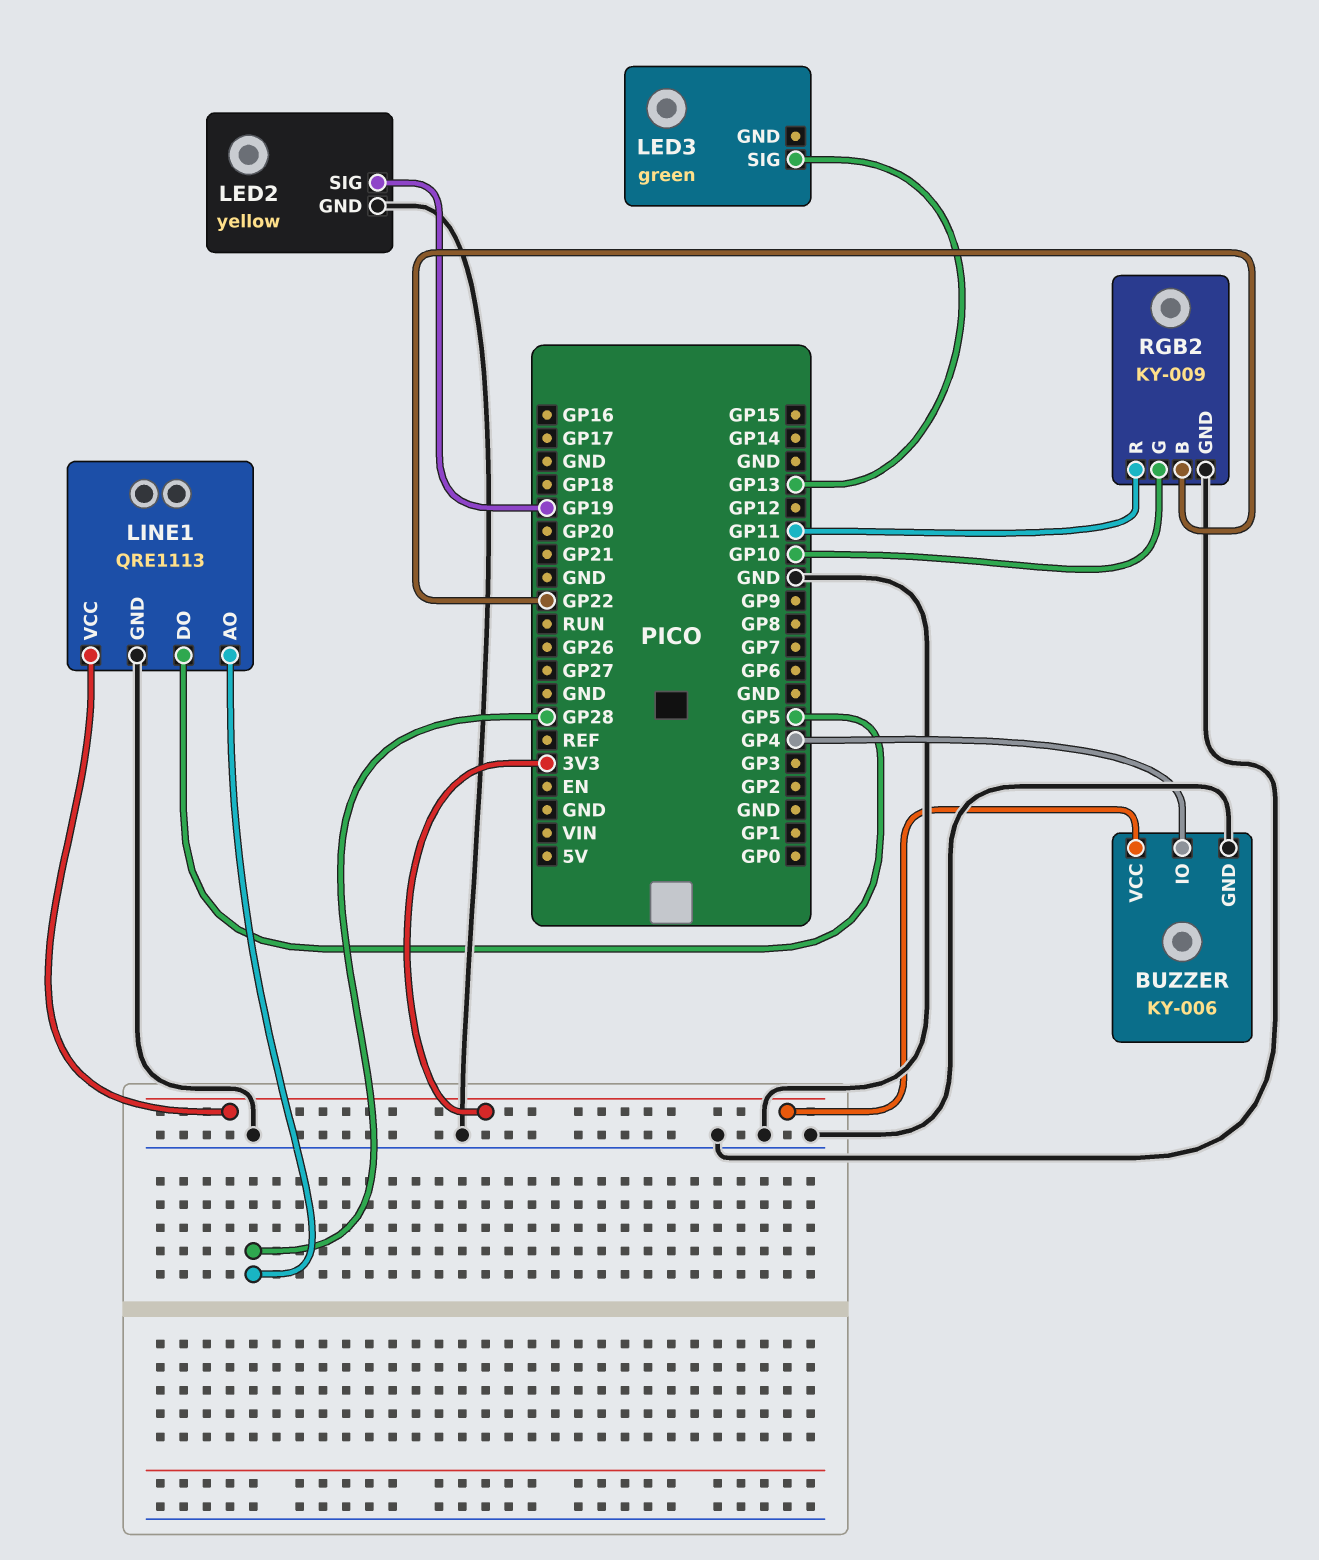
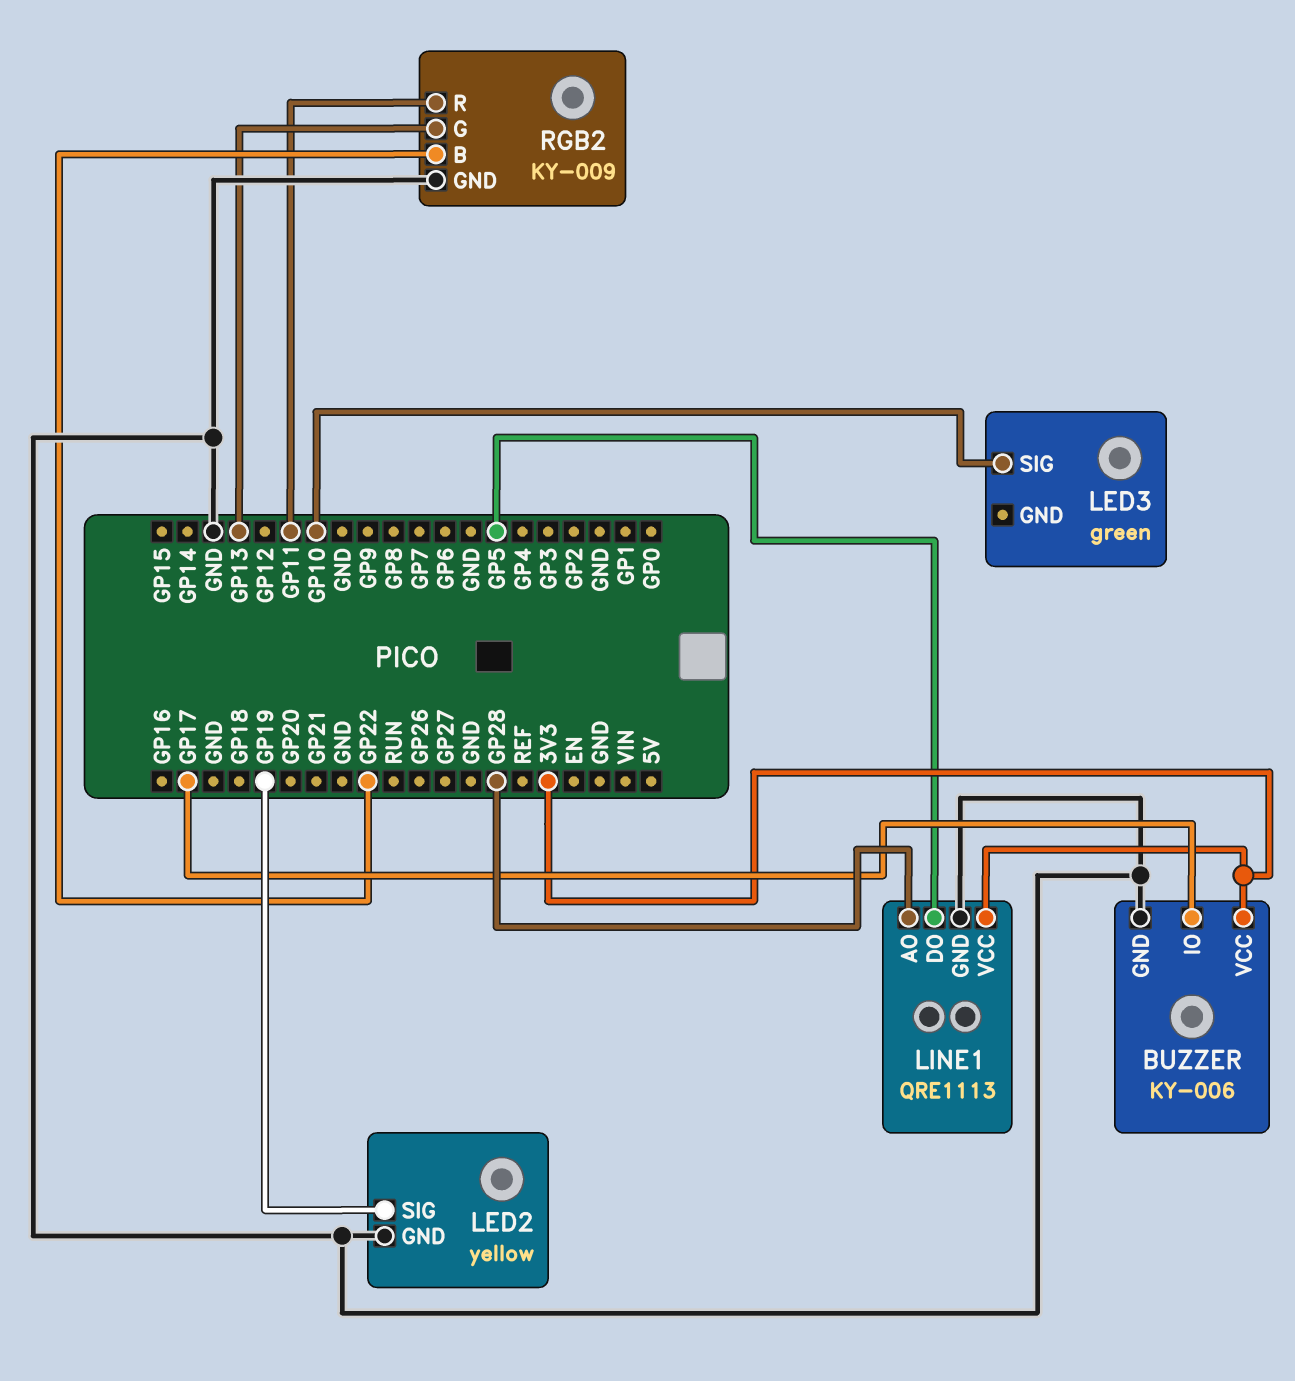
BUZZER pin IO: GP4 -> GP17
LED3 pin SIG: GP13 -> GP10
RGB2 pin G: GP10 -> GP13

